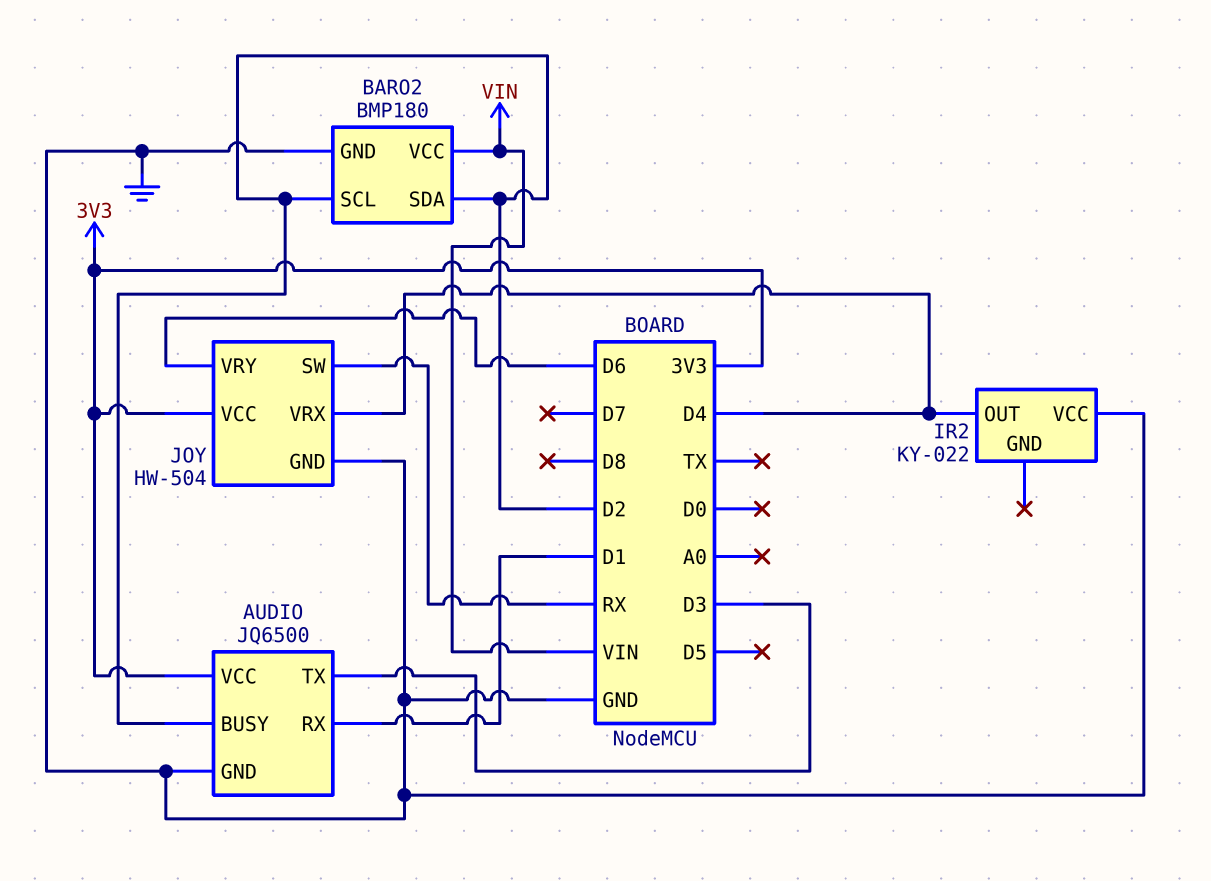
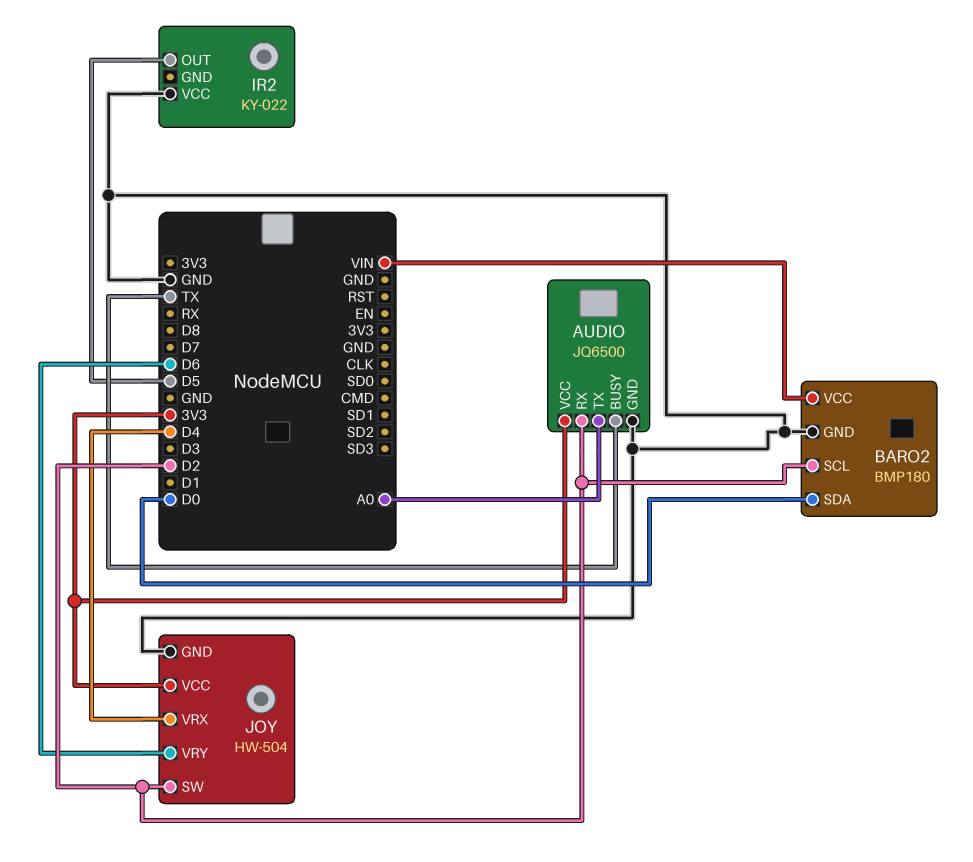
AUDIO pin BUSY: D2 -> TX
AUDIO pin RX: D1 -> D2
AUDIO pin TX: D3 -> A0
BARO2 pin SDA: D2 -> D0
IR2 pin OUT: D4 -> D5
JOY pin SW: RX -> D2

